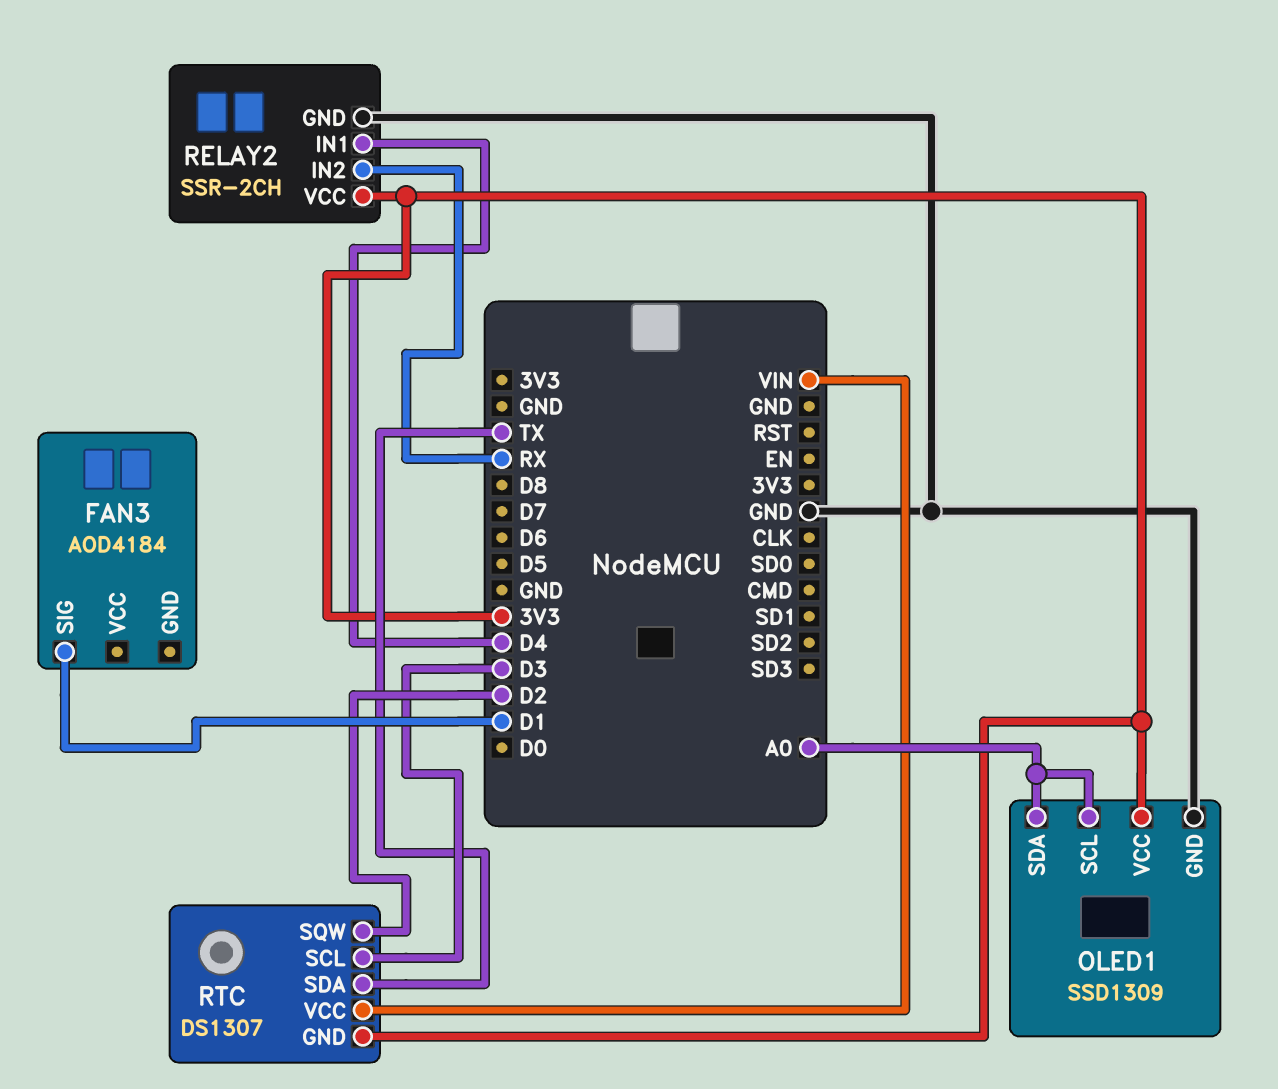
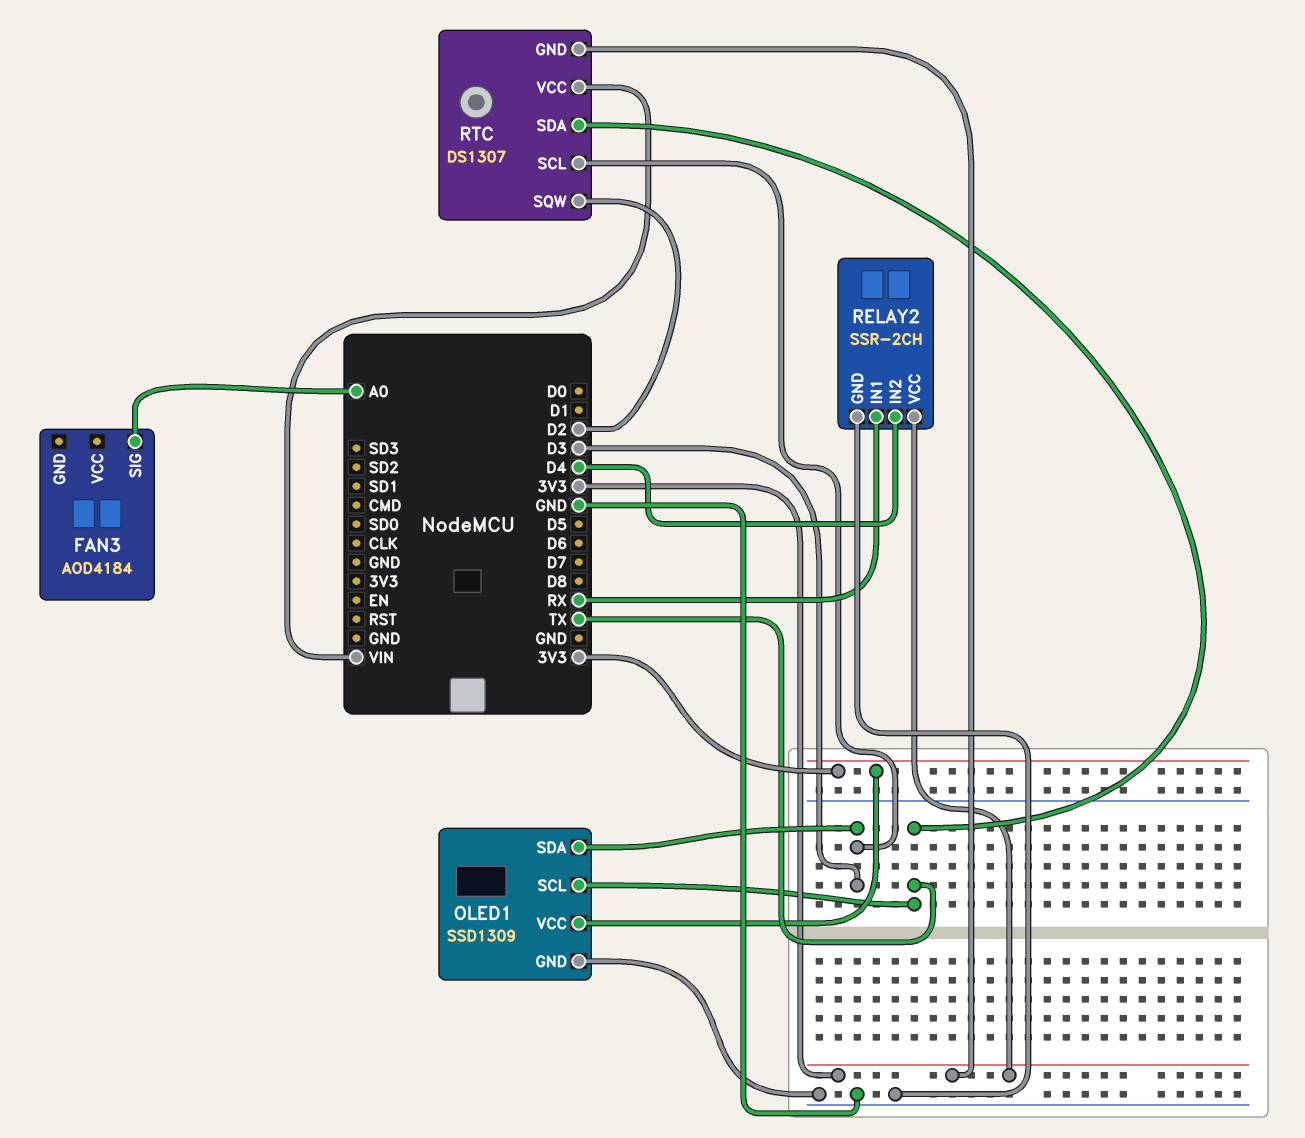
FAN3 pin SIG: D1 -> A0
OLED1 pin SCL: A0 -> TX
OLED1 pin SDA: A0 -> D3
RELAY2 pin IN1: D4 -> RX
RELAY2 pin IN2: RX -> D4

